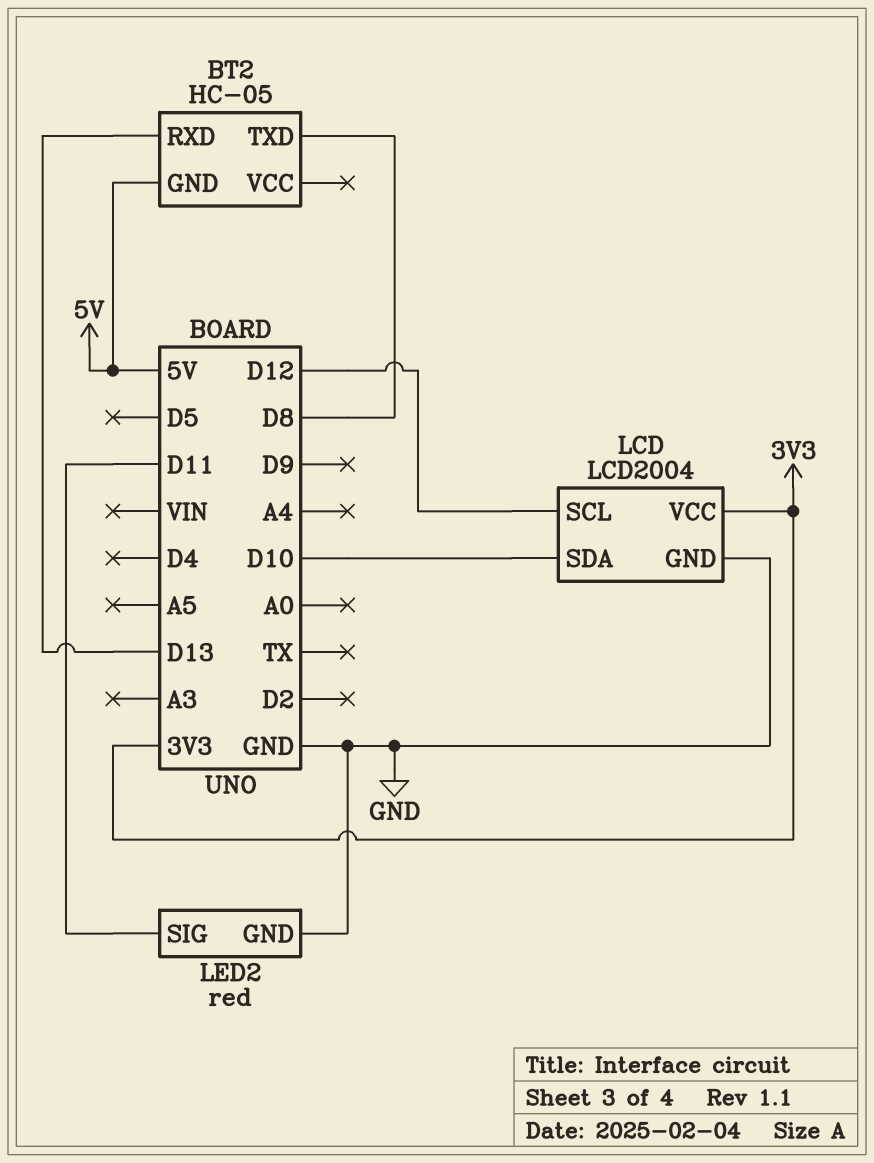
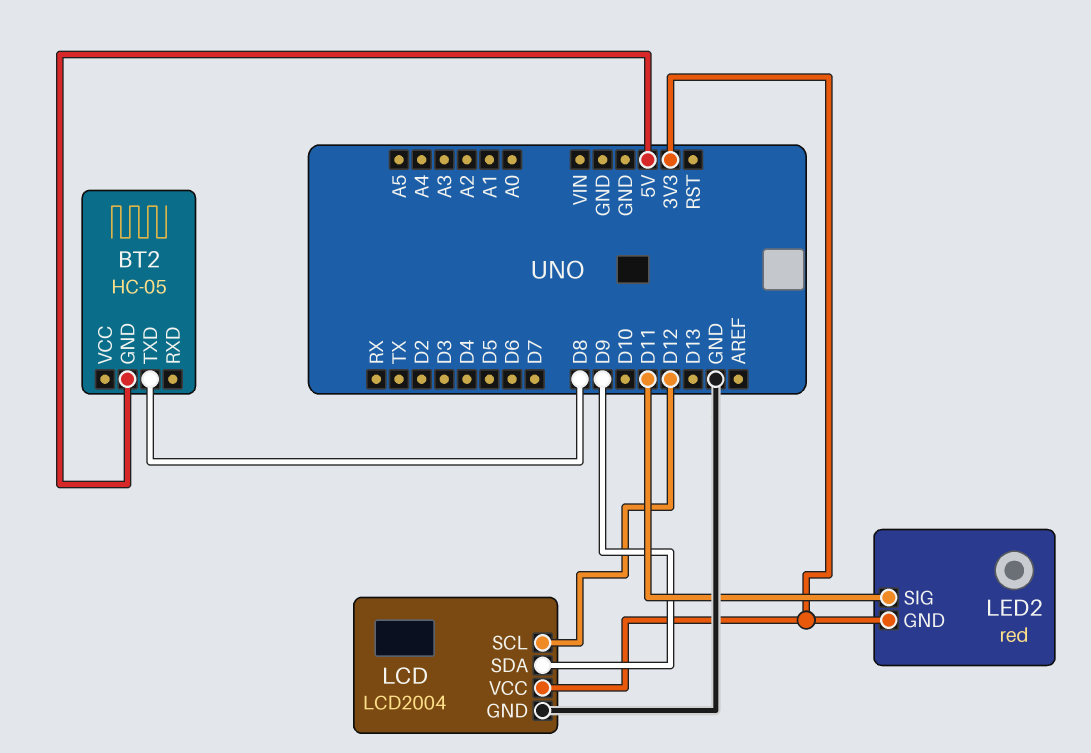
BT2 pin RXD: D13 -> none
LCD pin SDA: D10 -> D9
LED2 pin GND: GND -> 3V3

